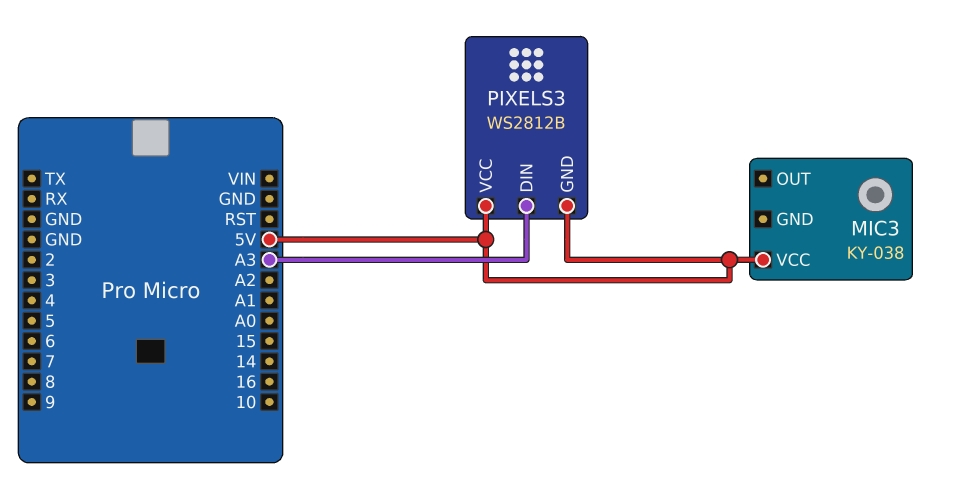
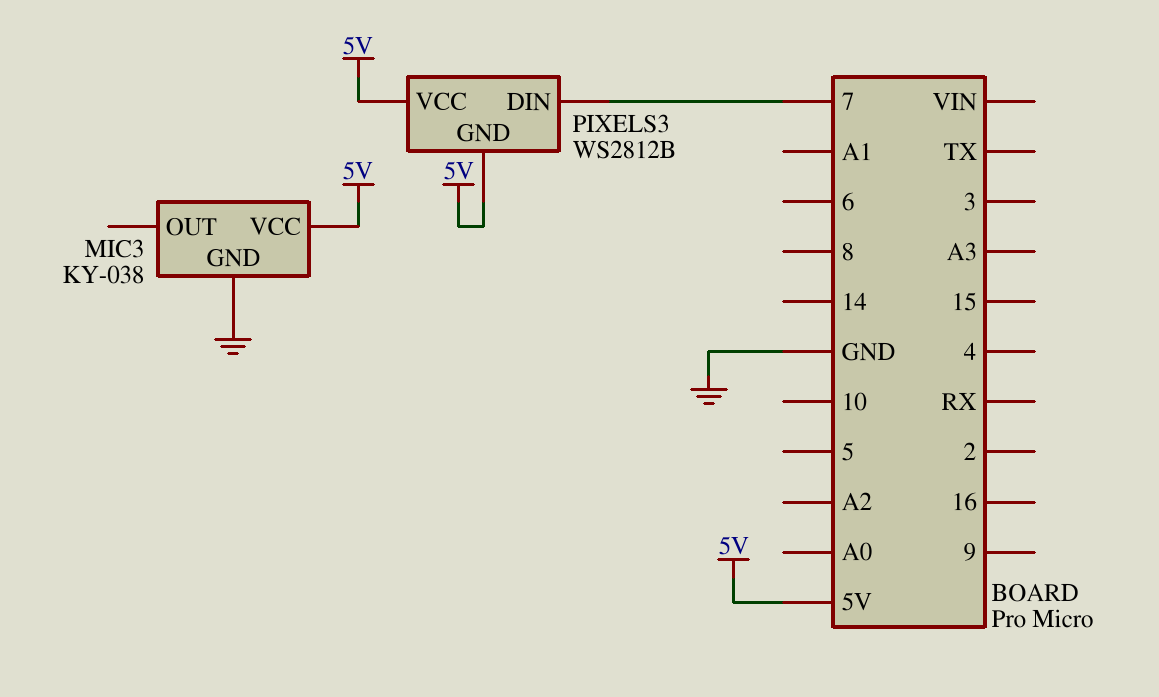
MIC3 pin GND: none -> GND
PIXELS3 pin DIN: A3 -> 7

